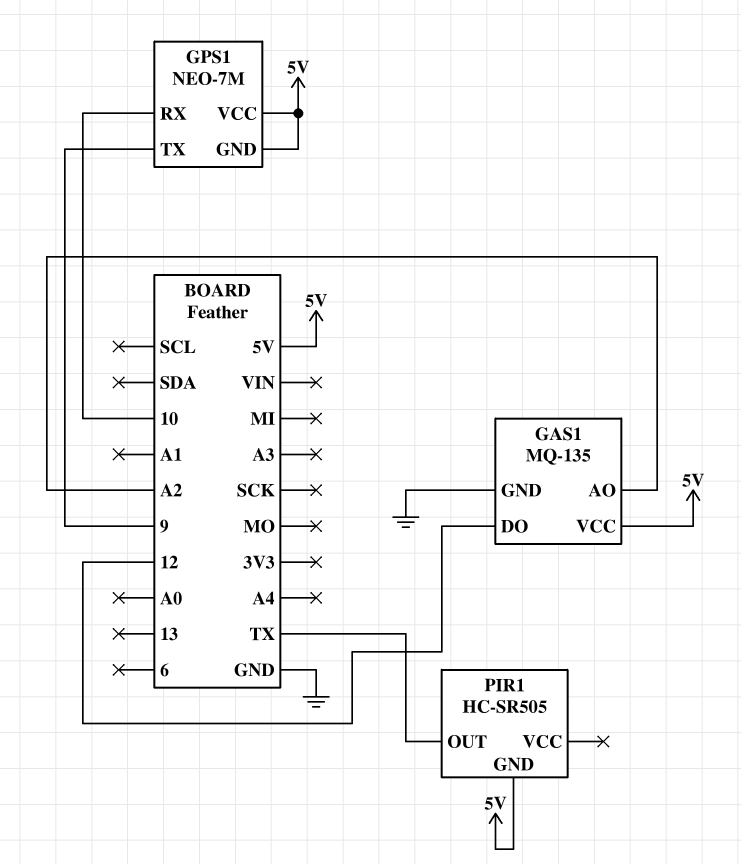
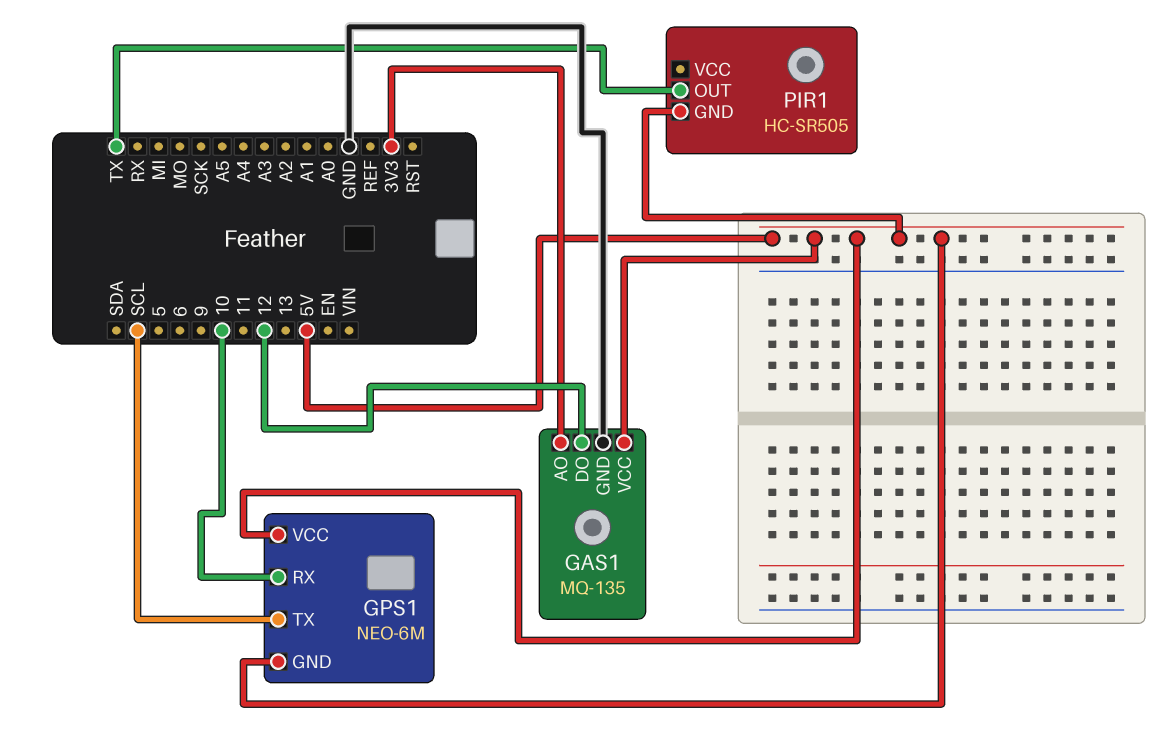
GAS1 pin AO: A2 -> 3V3
GPS1: NEO-7M -> NEO-6M
GPS1 pin TX: 9 -> SCL

